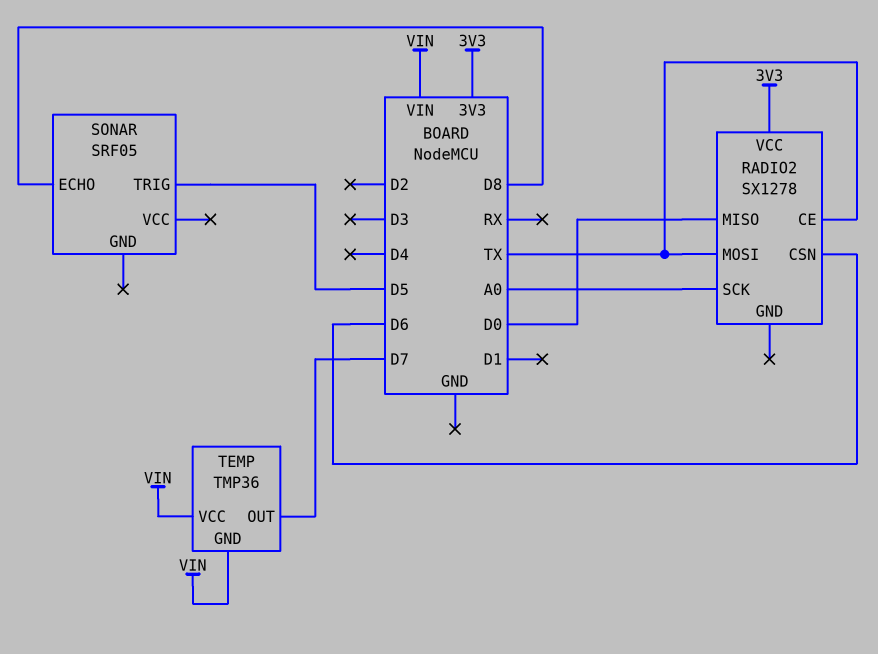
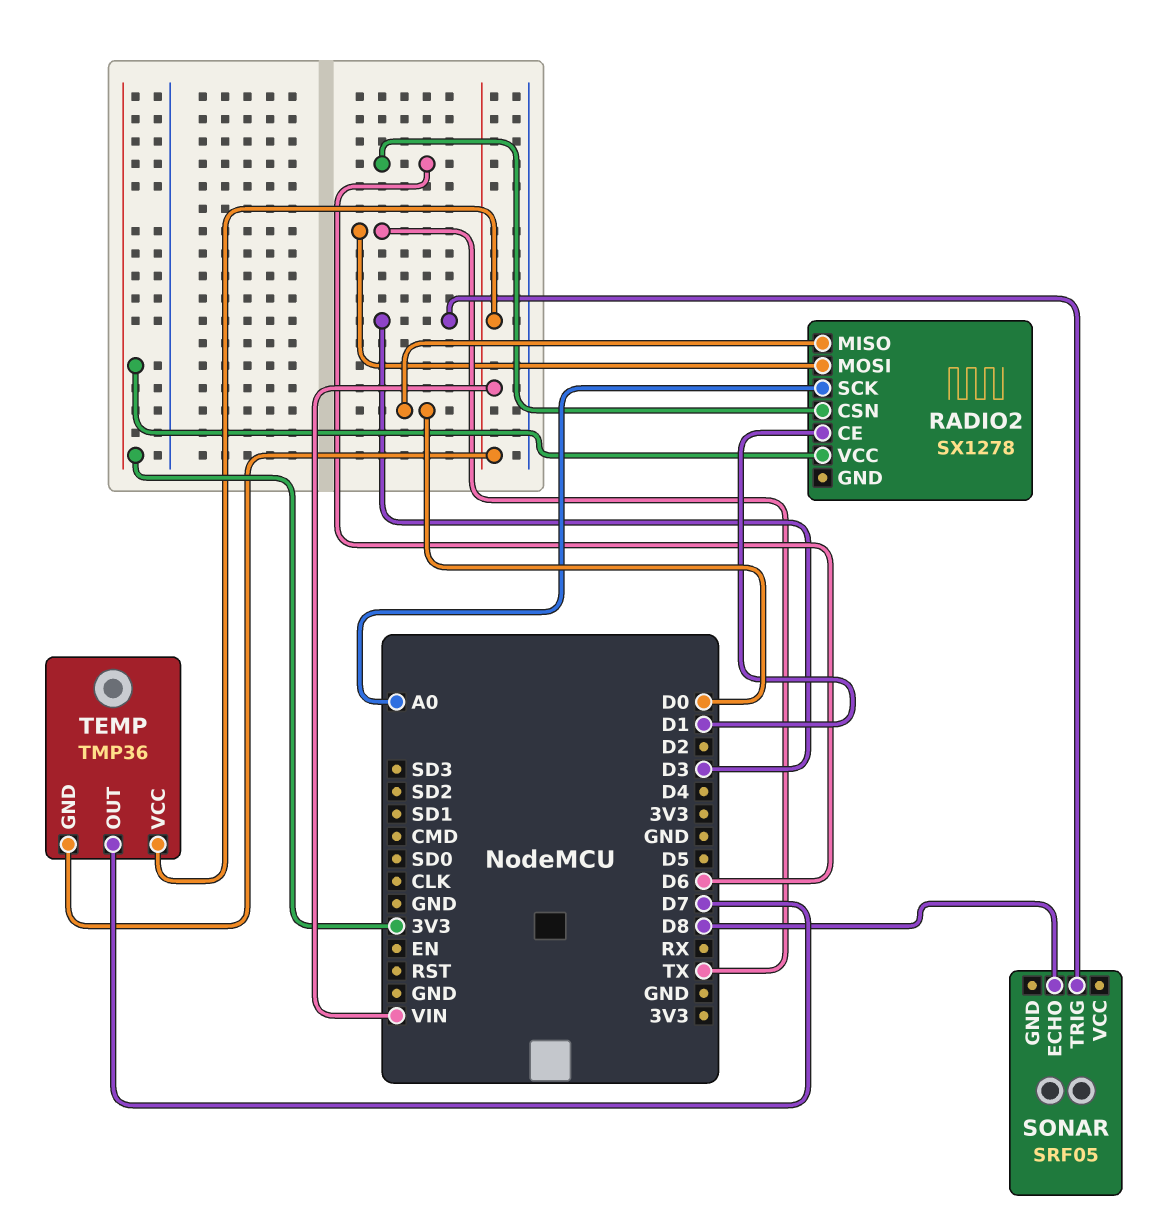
RADIO2 pin CE: TX -> D1
SONAR pin TRIG: D5 -> D3

